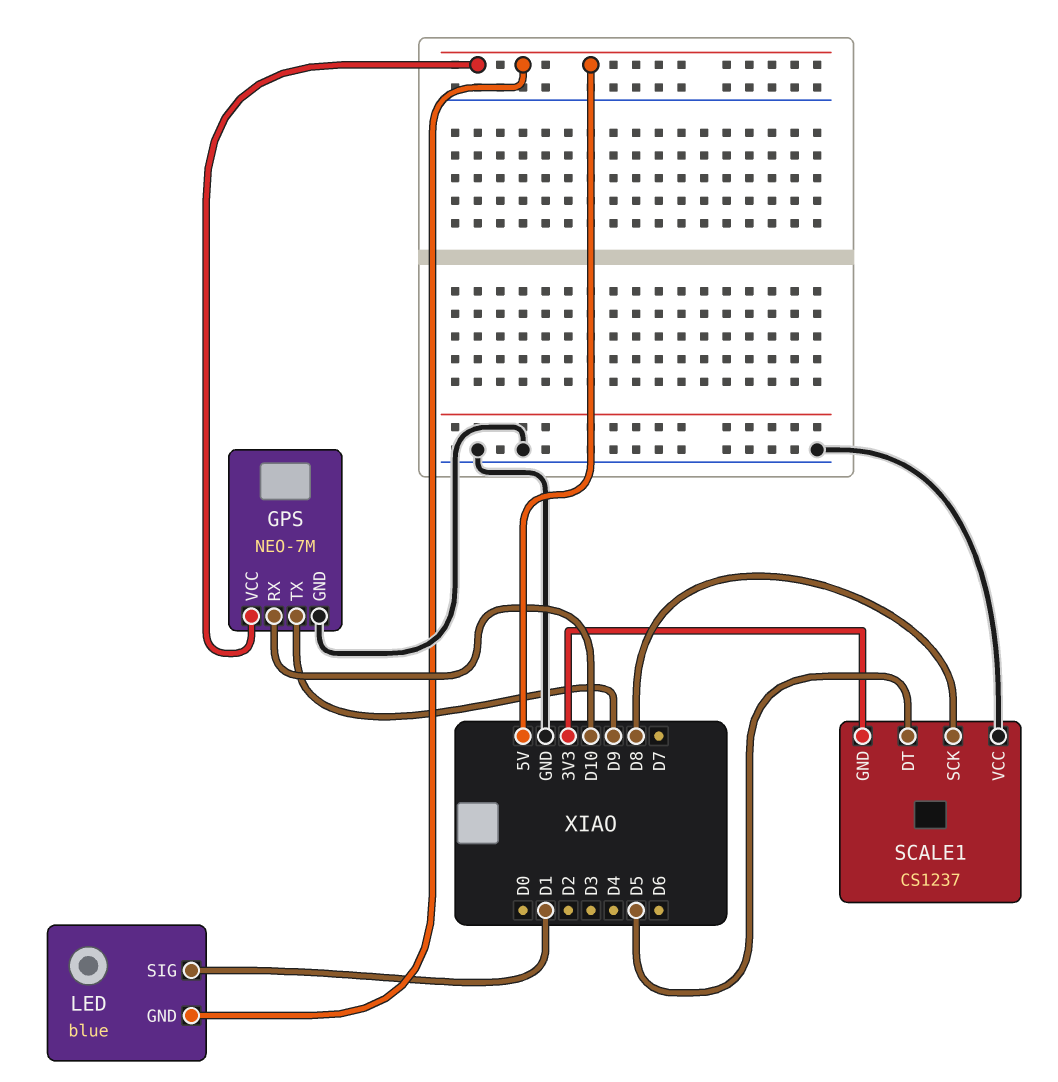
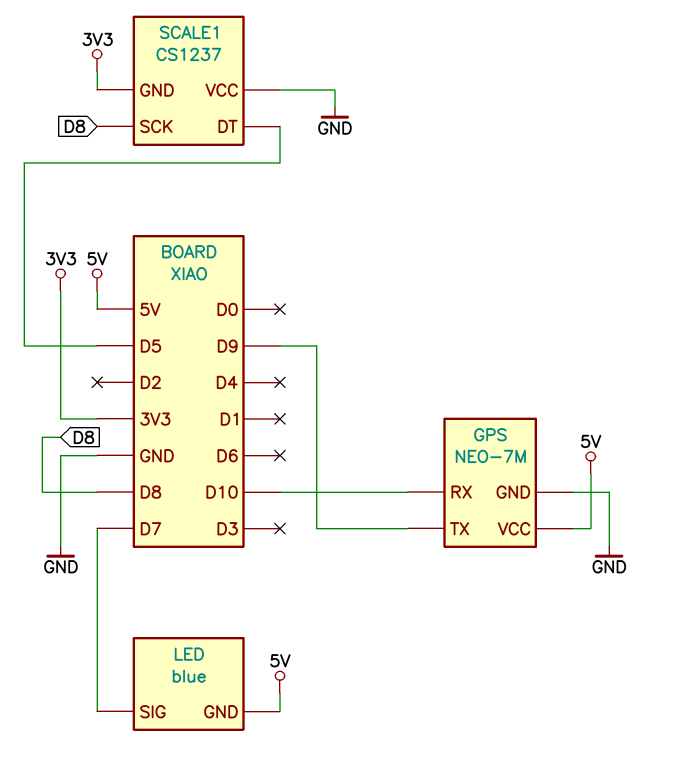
LED pin SIG: D1 -> D7

